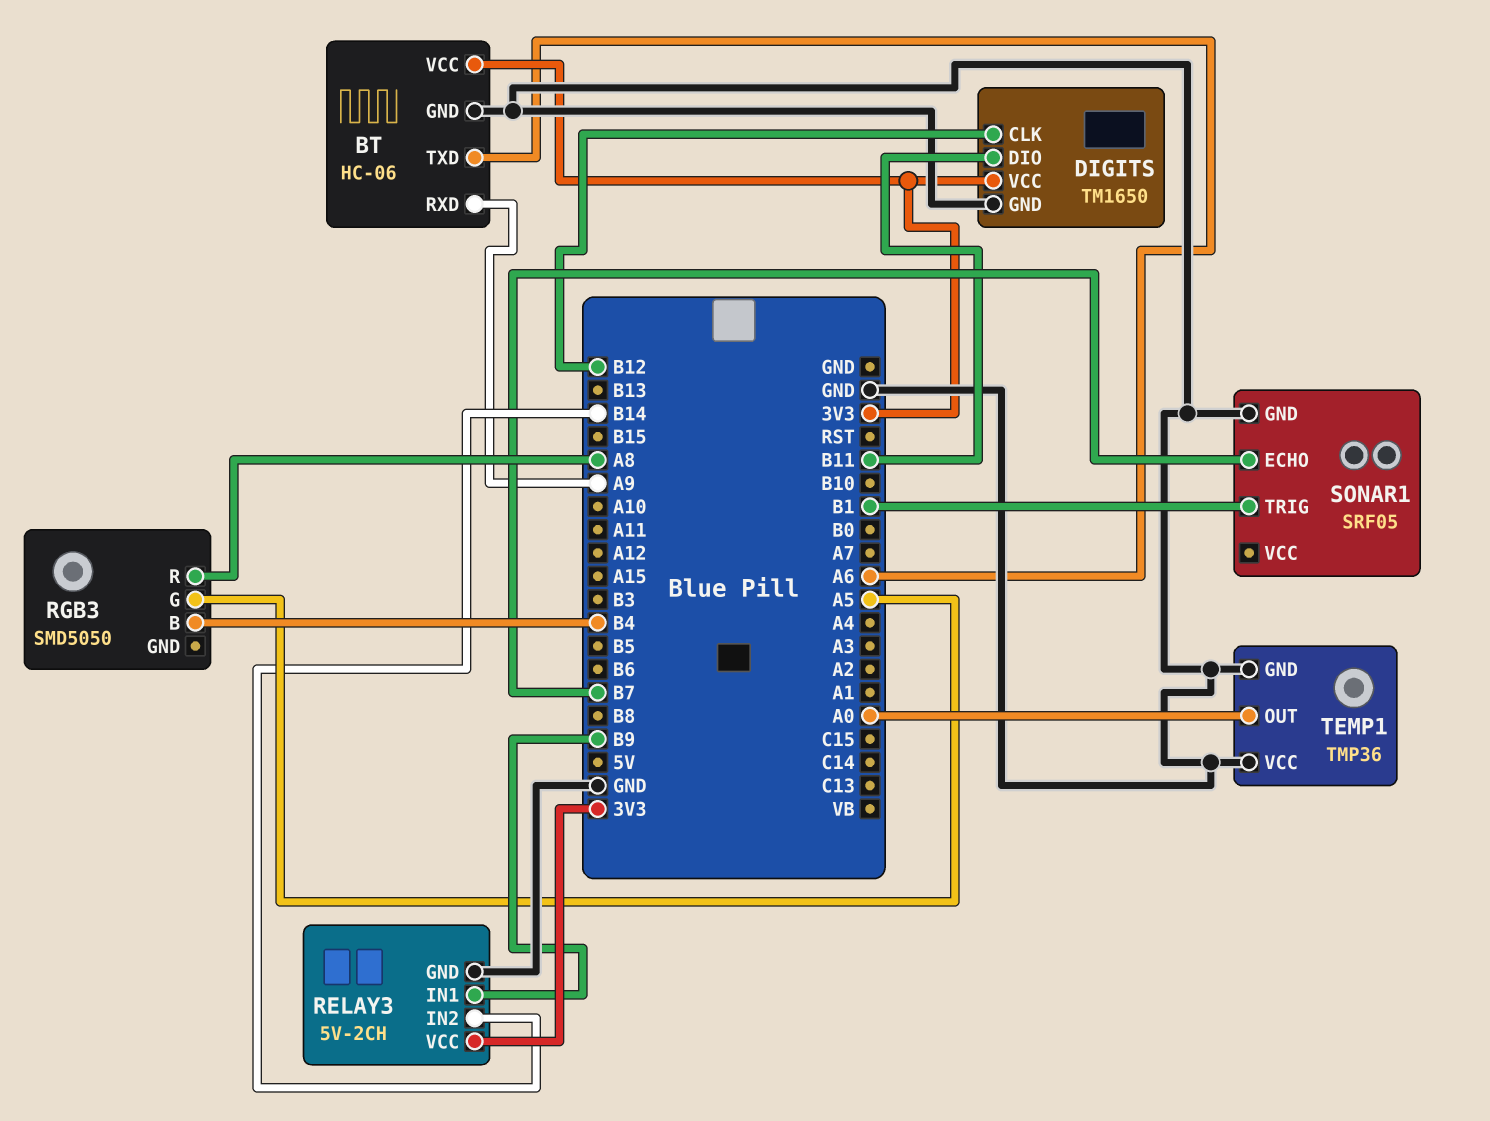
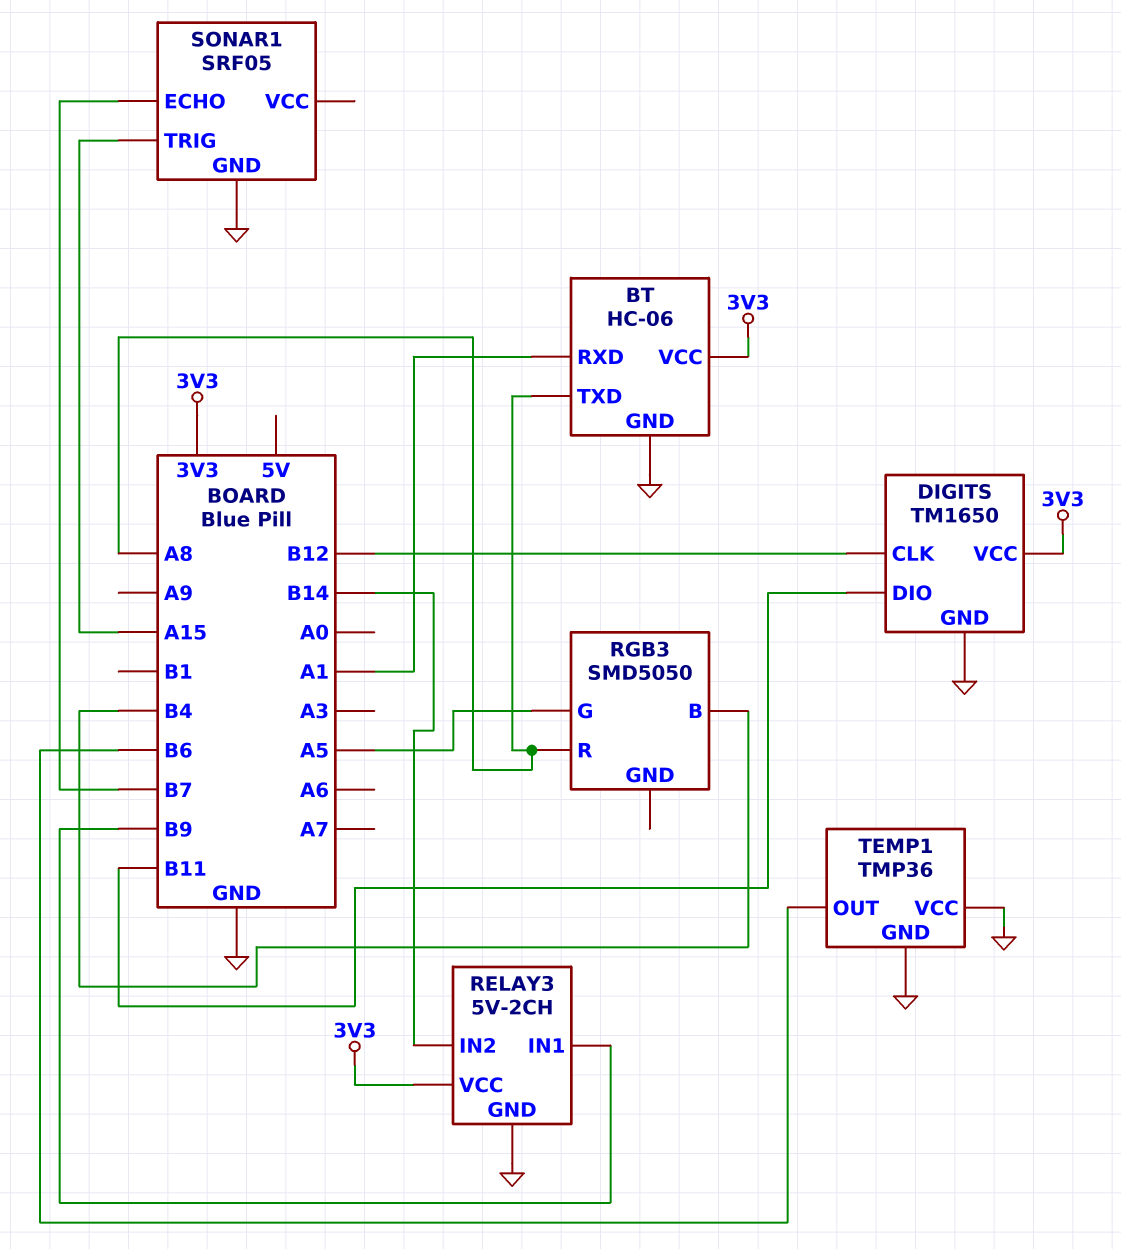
BT pin RXD: A9 -> A1
BT pin TXD: A6 -> A8
SONAR1 pin TRIG: B1 -> A15
TEMP1 pin OUT: A0 -> B6

